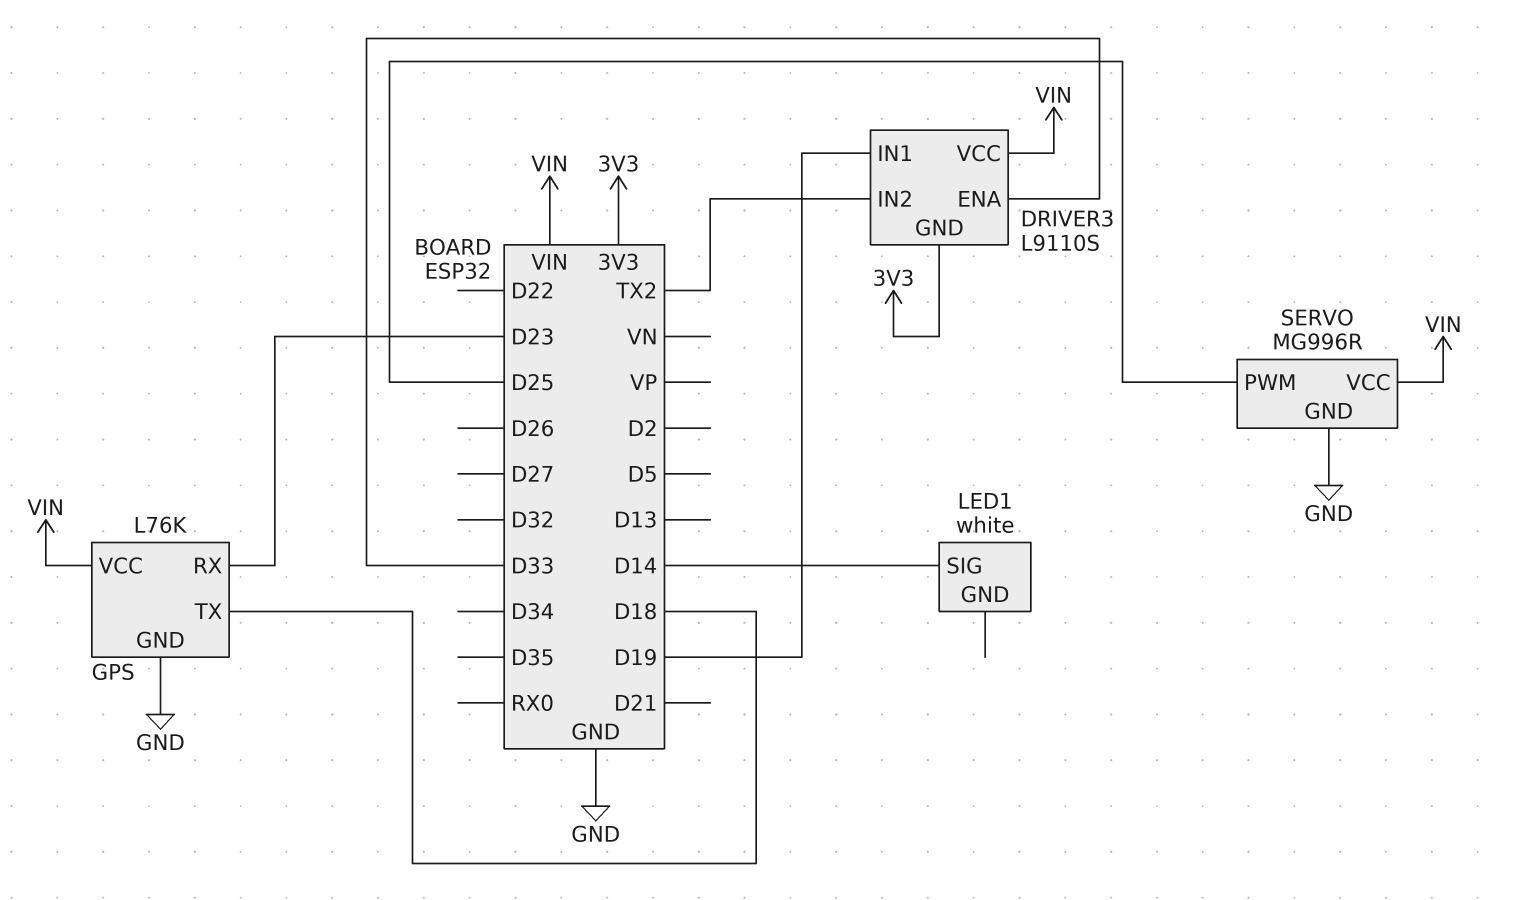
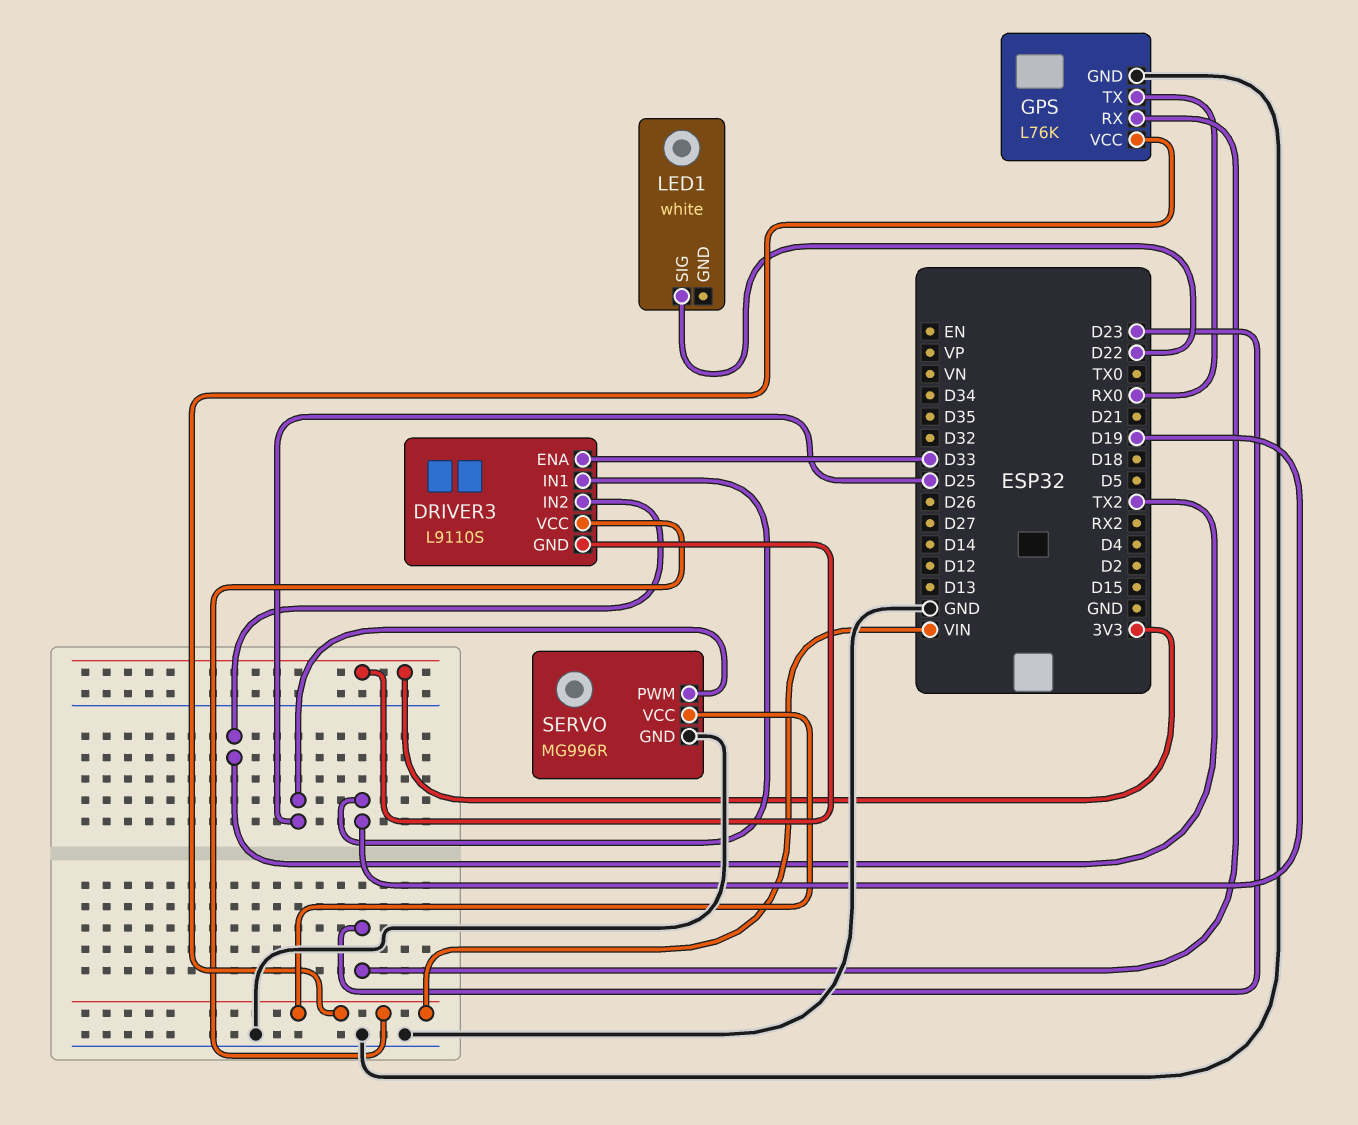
GPS pin TX: D18 -> RX0
LED1 pin SIG: D14 -> D22

